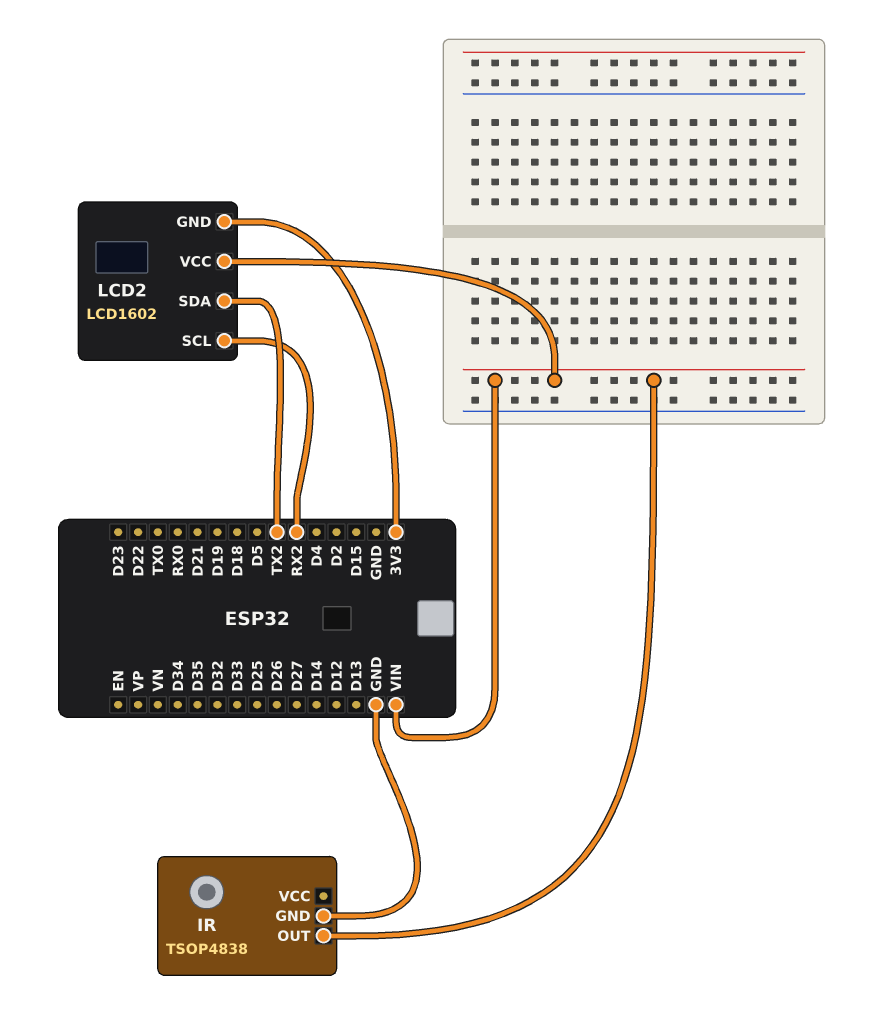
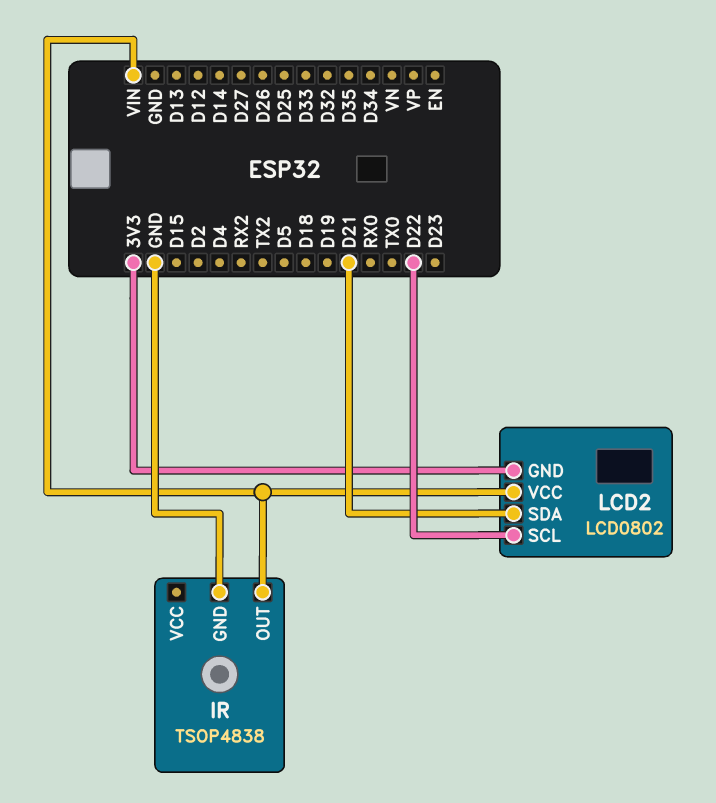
LCD2: LCD1602 -> LCD0802
LCD2 pin SCL: RX2 -> D22
LCD2 pin SDA: TX2 -> D21

